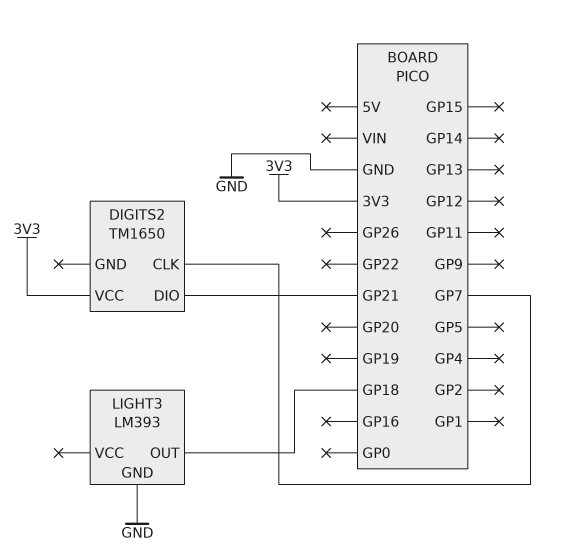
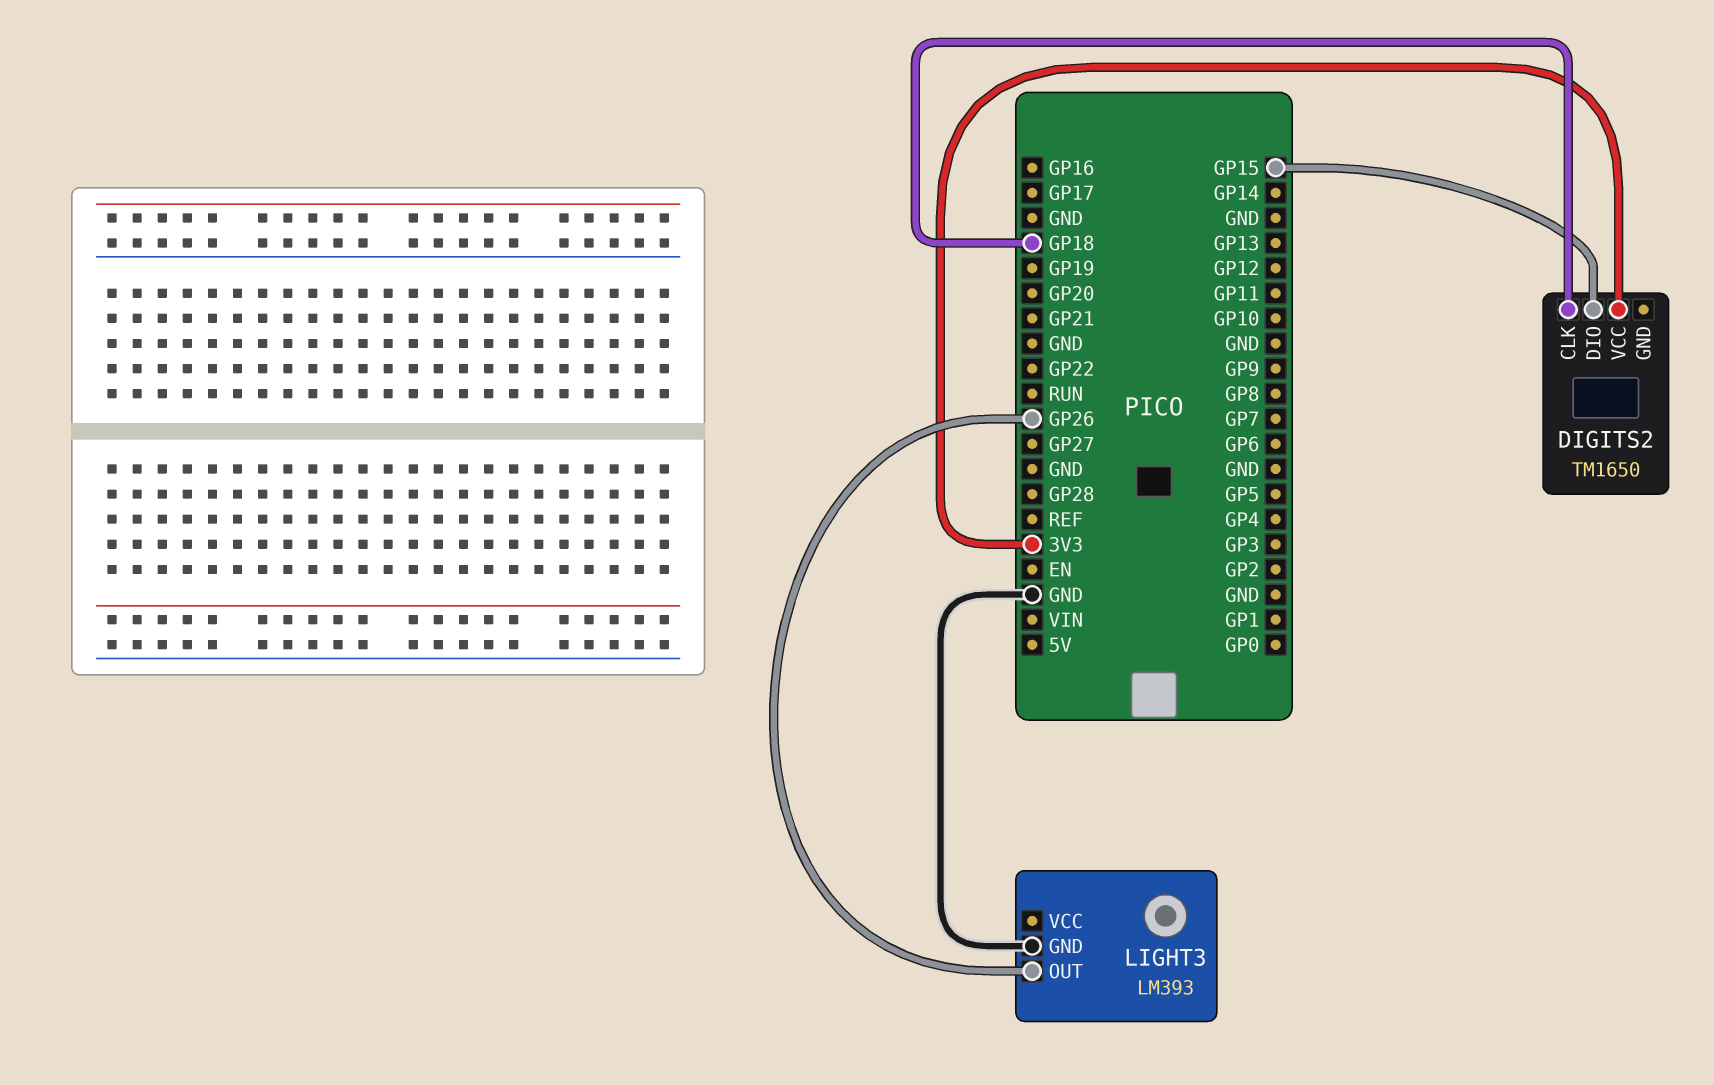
DIGITS2 pin CLK: GP7 -> GP18
DIGITS2 pin DIO: GP21 -> GP15
LIGHT3 pin OUT: GP18 -> GP26

